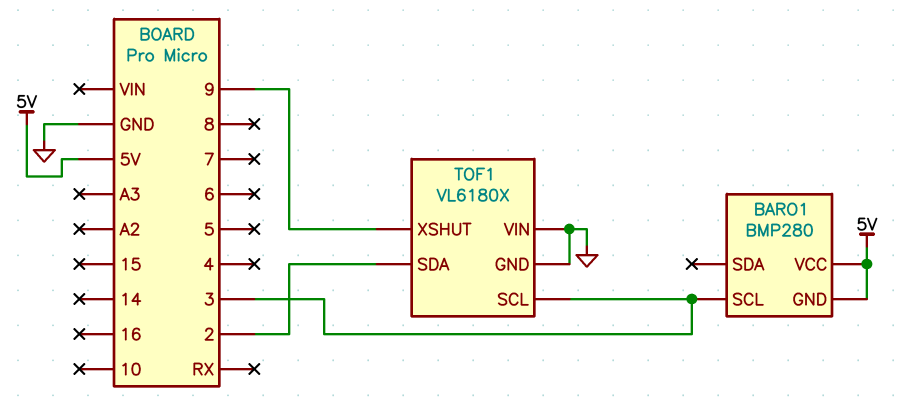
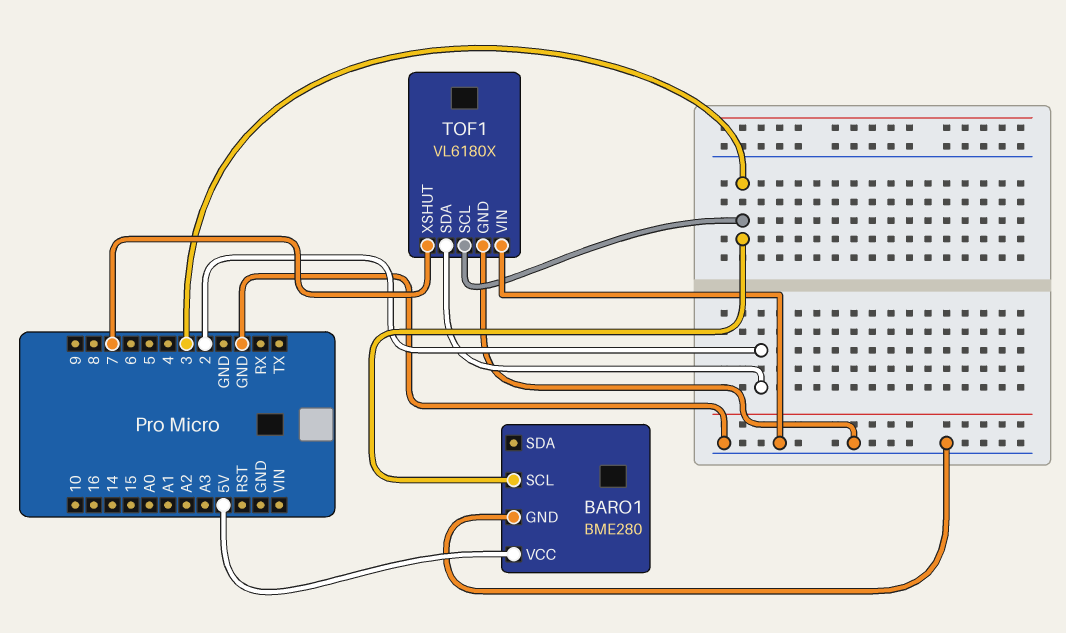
BARO1: BMP280 -> BME280
BARO1 pin GND: 5V -> GND
TOF1 pin XSHUT: 9 -> 7

